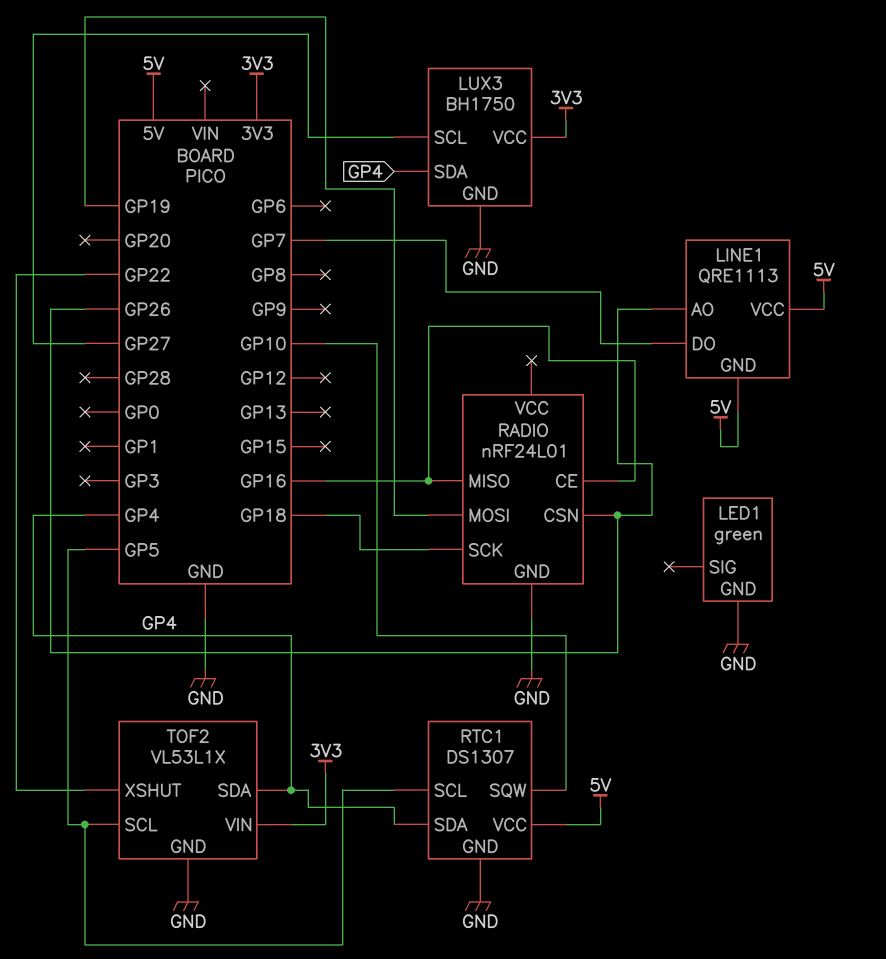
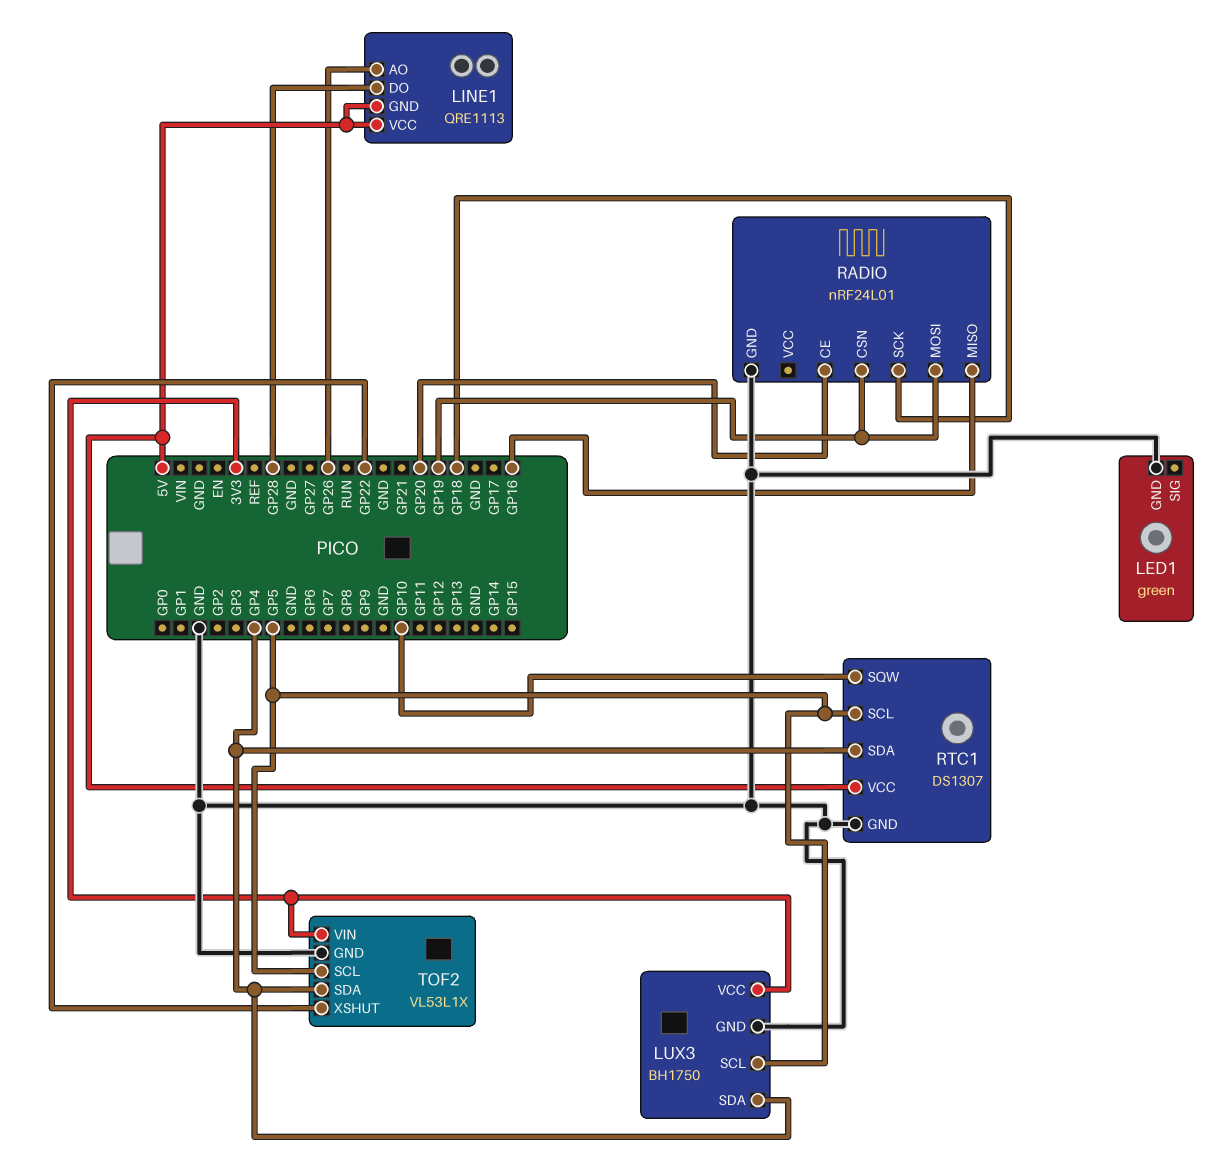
LINE1 pin DO: GP7 -> GP28
LUX3 pin SCL: GP27 -> GP5
RADIO pin CE: GP16 -> GP20
RADIO pin CSN: GP26 -> GP19

